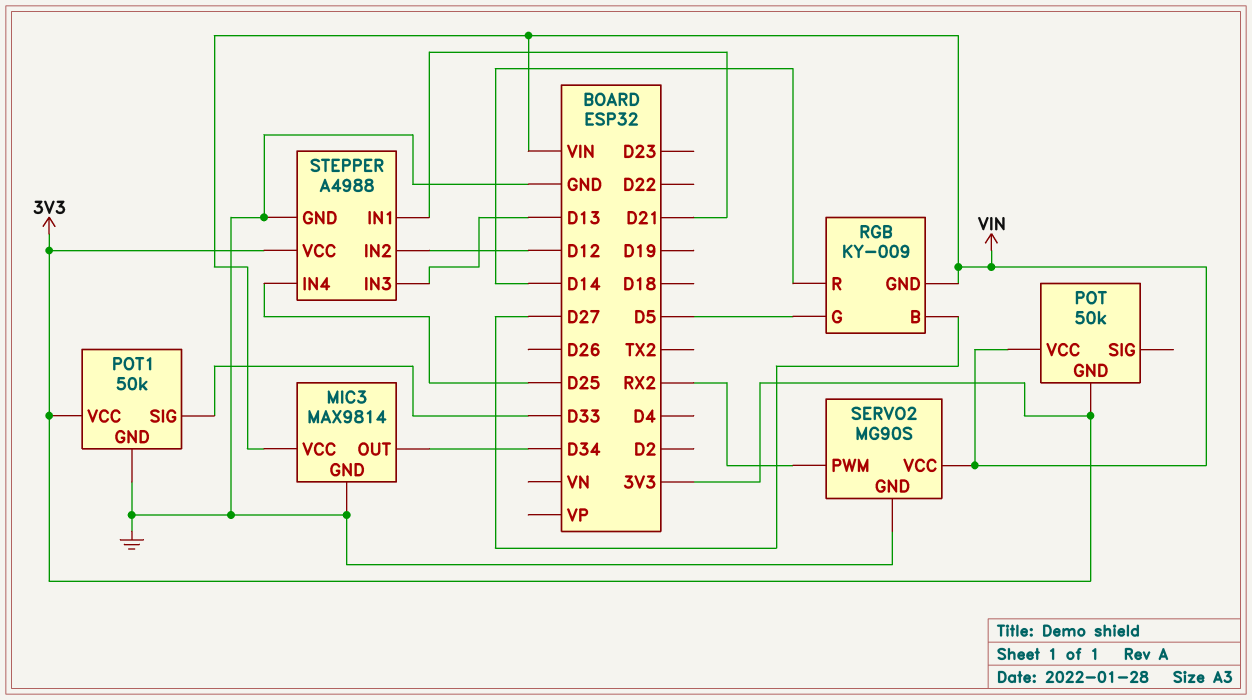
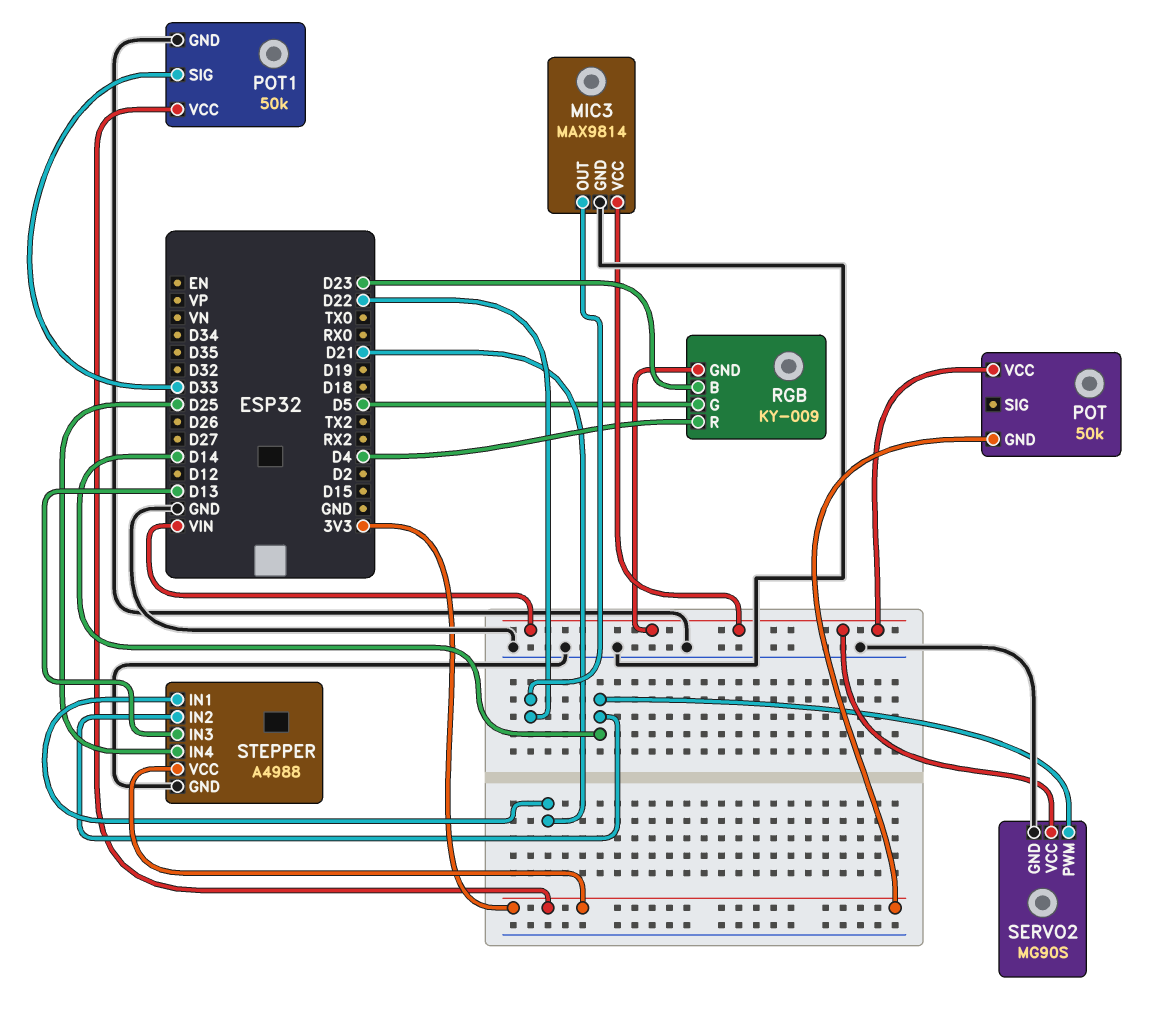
MIC3 pin OUT: D34 -> D22
RGB pin B: D27 -> D23
RGB pin R: D14 -> D4
SERVO2 pin PWM: RX2 -> D14
STEPPER pin IN2: D12 -> D14

